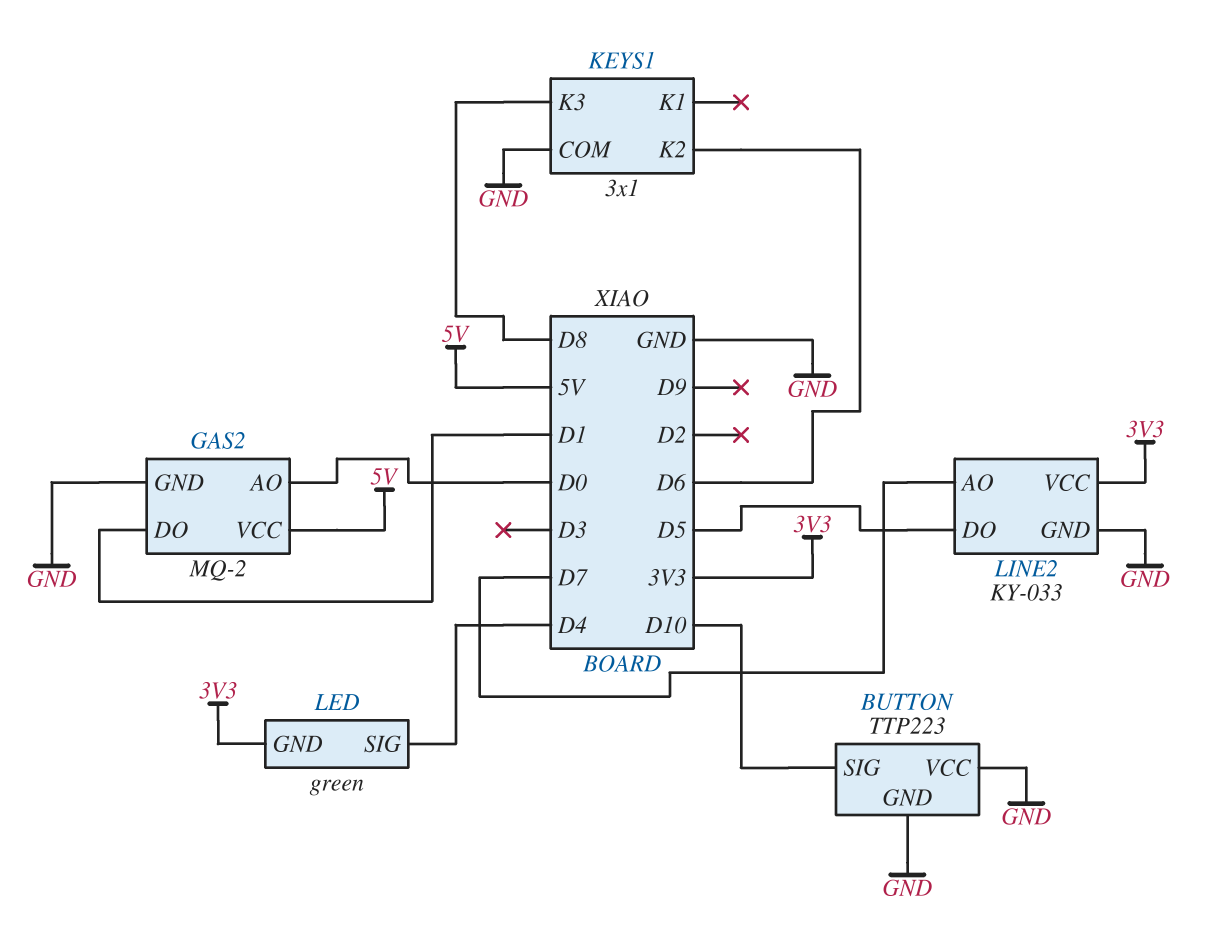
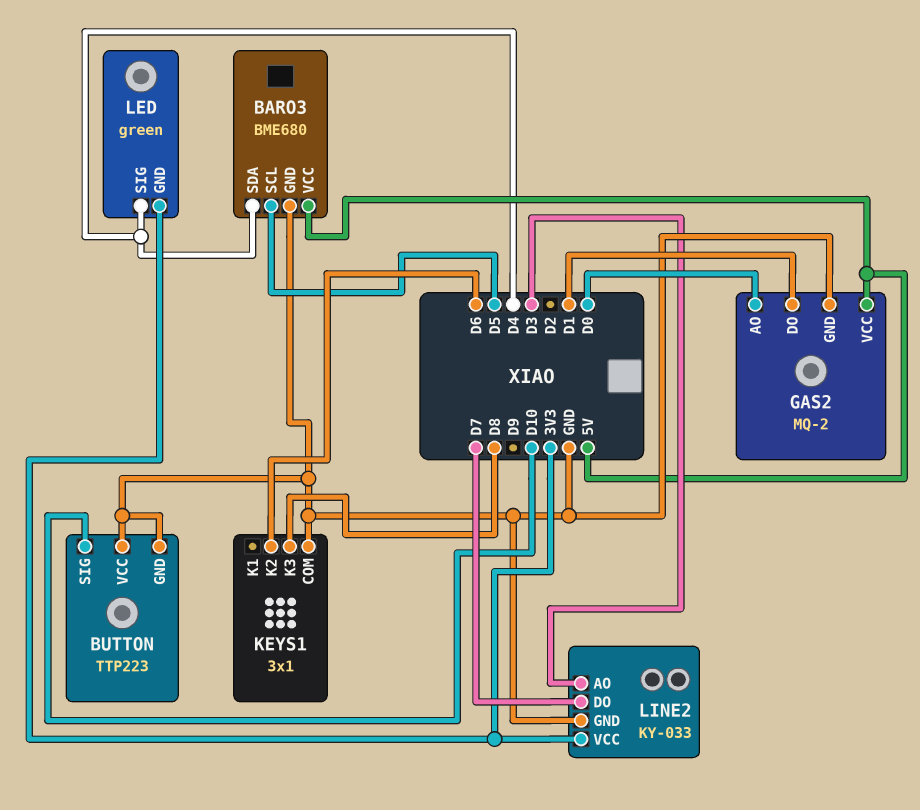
BARO3: none -> BME680
BARO3 pin GND: none -> GND
BARO3 pin SCL: none -> D5
BARO3 pin SDA: none -> D4
BARO3 pin VCC: none -> 5V
LINE2 pin AO: D7 -> D3
LINE2 pin DO: D5 -> D7

